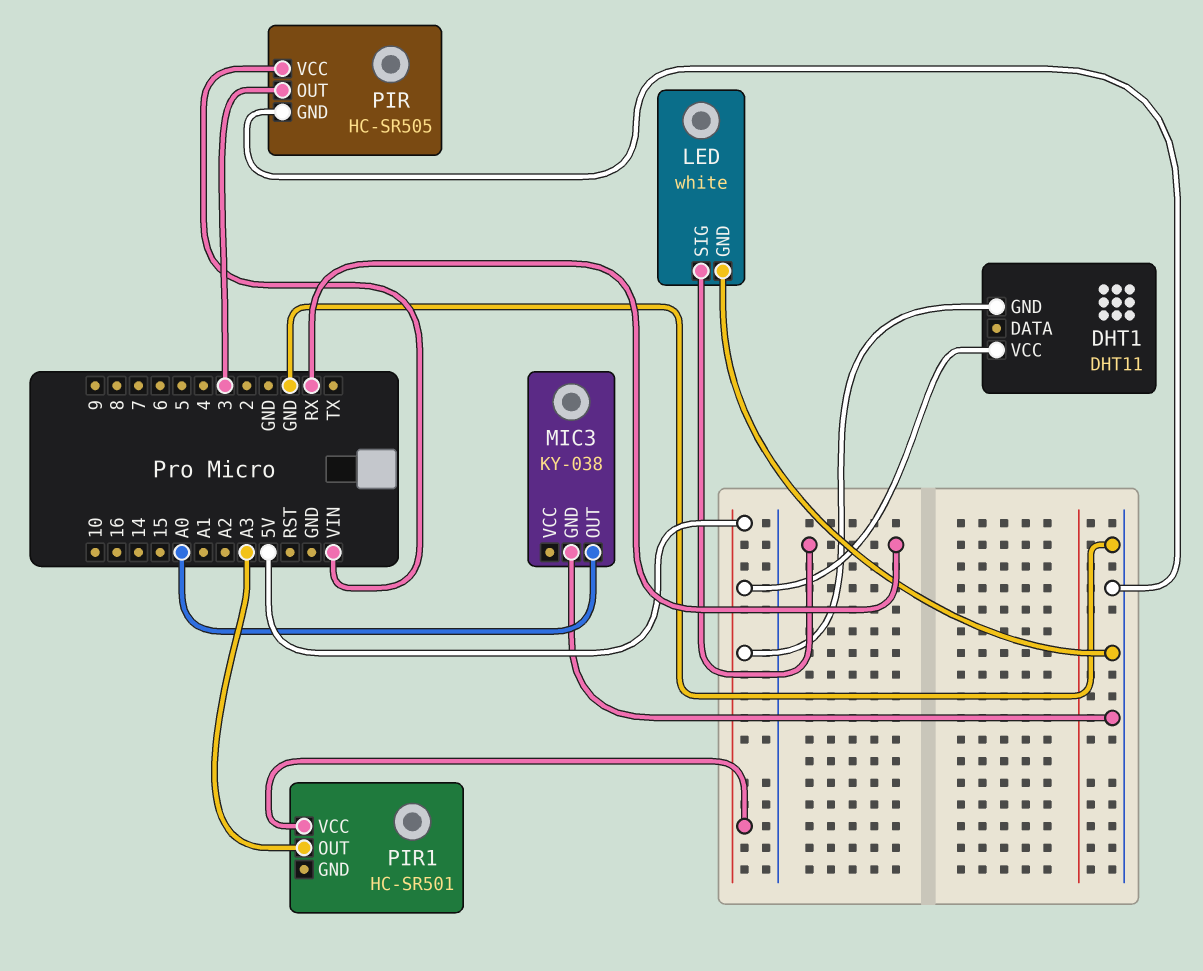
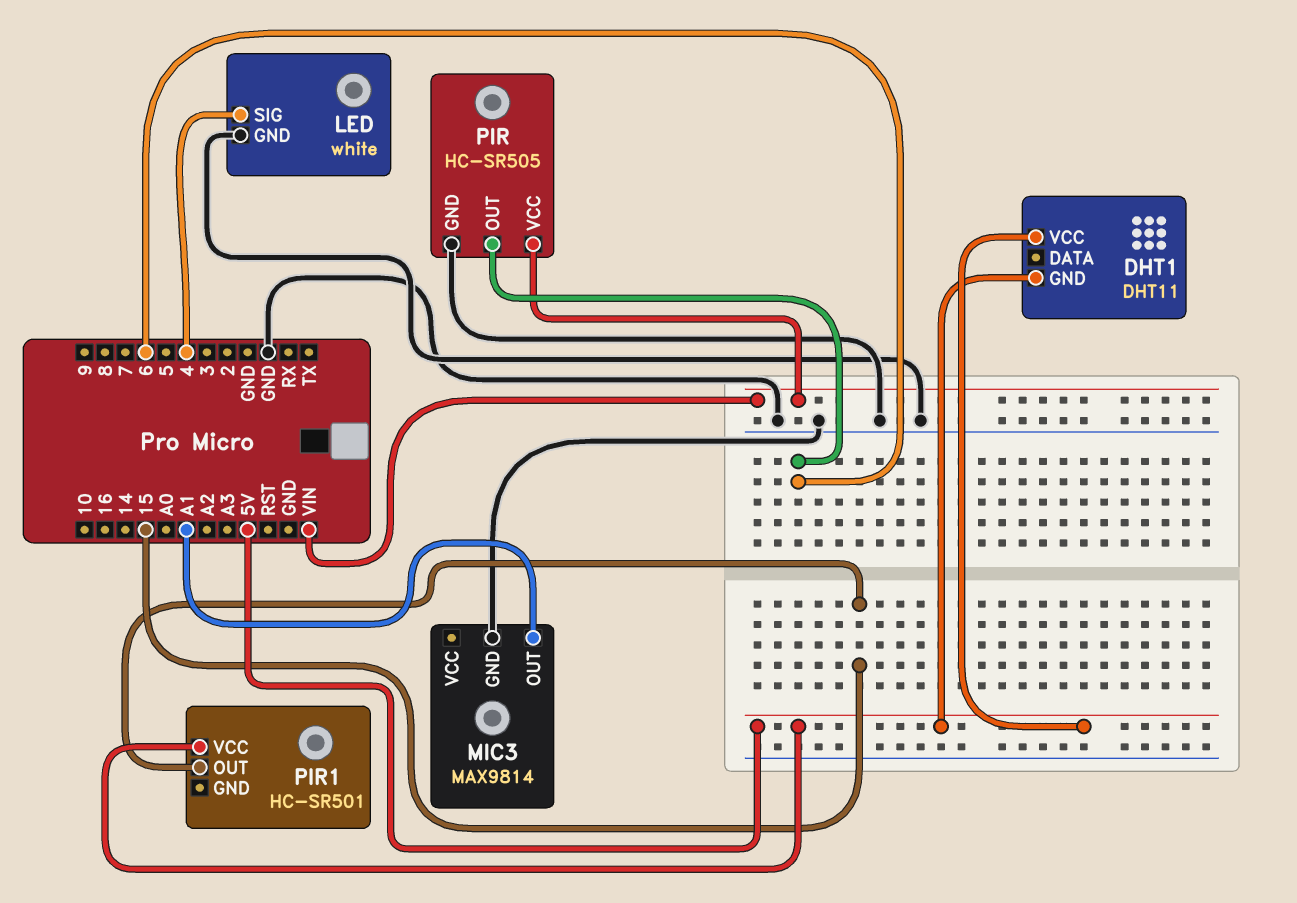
LED pin SIG: RX -> 4
MIC3: KY-038 -> MAX9814
MIC3 pin OUT: A0 -> A1
PIR pin OUT: 3 -> 6
PIR1 pin OUT: A3 -> 15

